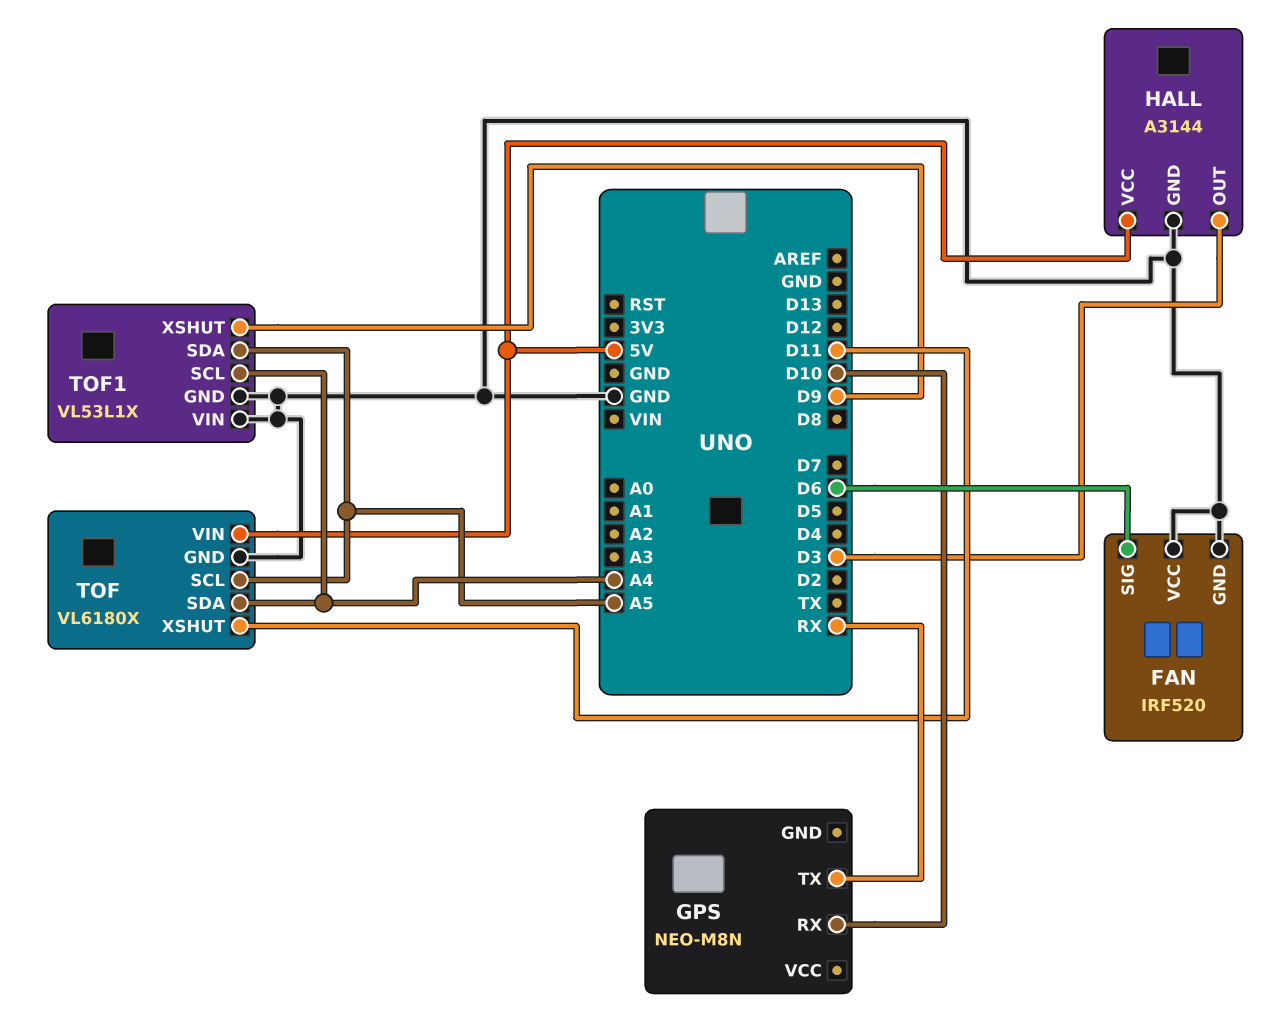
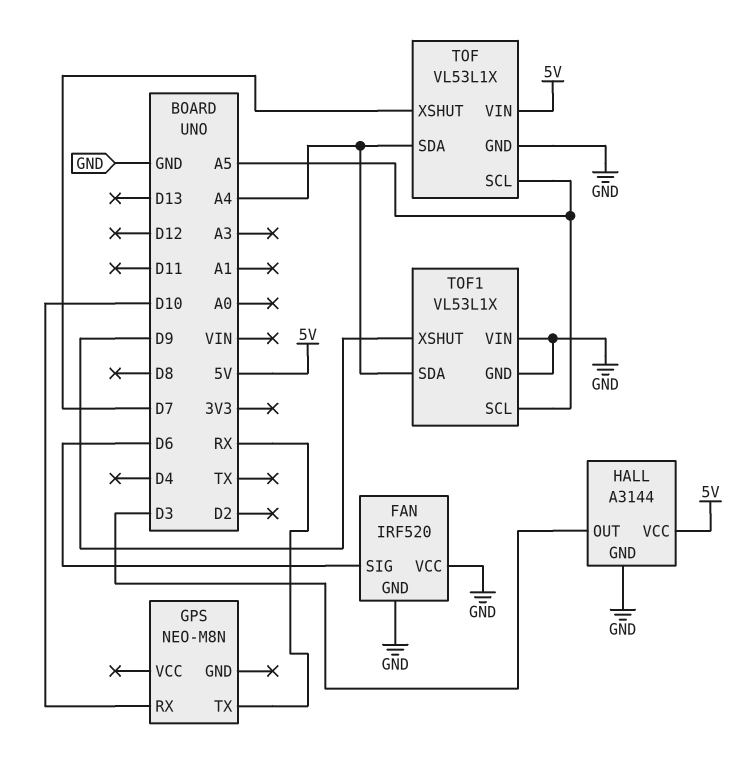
TOF: VL6180X -> VL53L1X
TOF pin XSHUT: D11 -> D7
TOF1 pin SCL: A4 -> A5
TOF1 pin SDA: A5 -> A4

